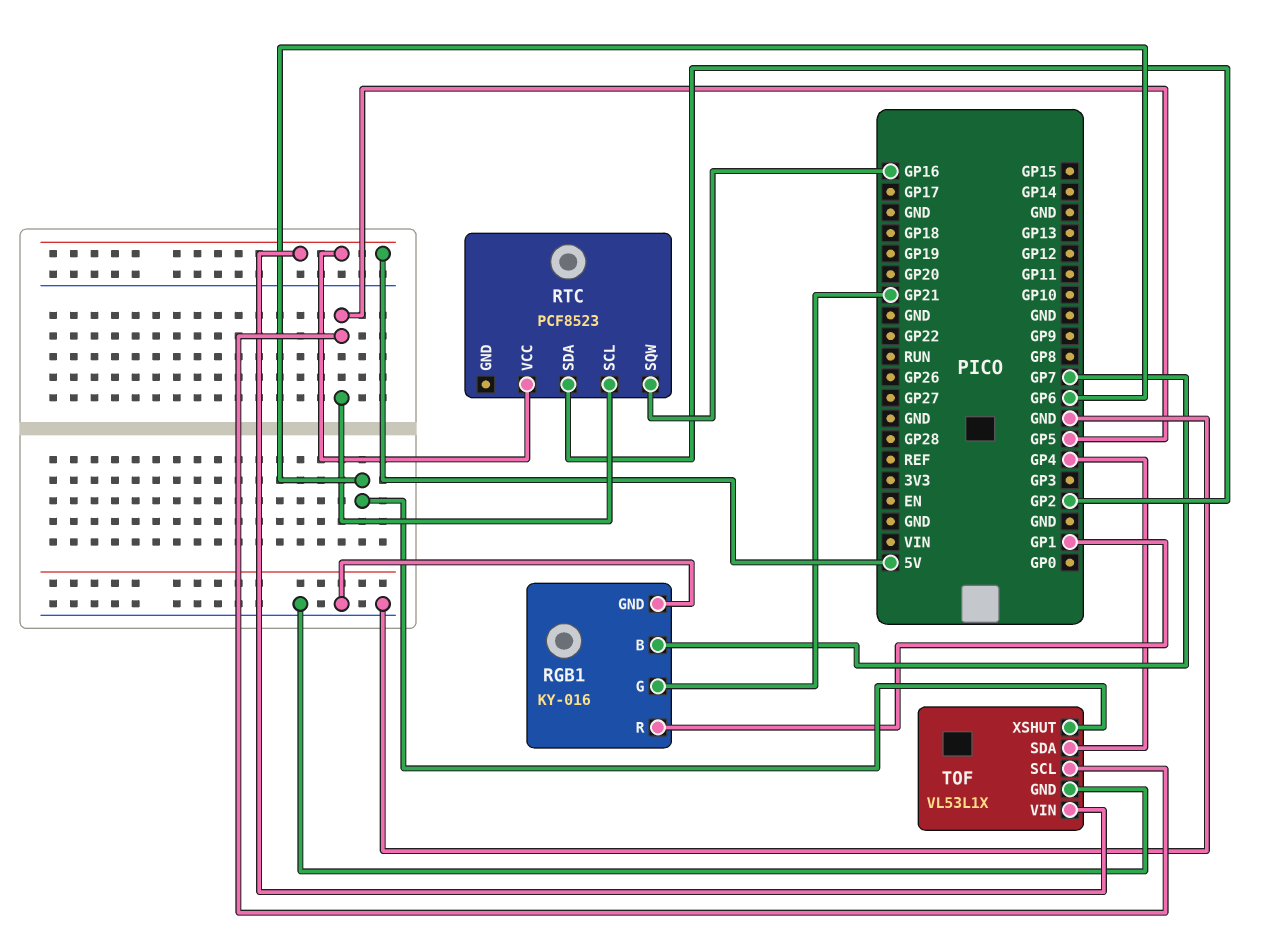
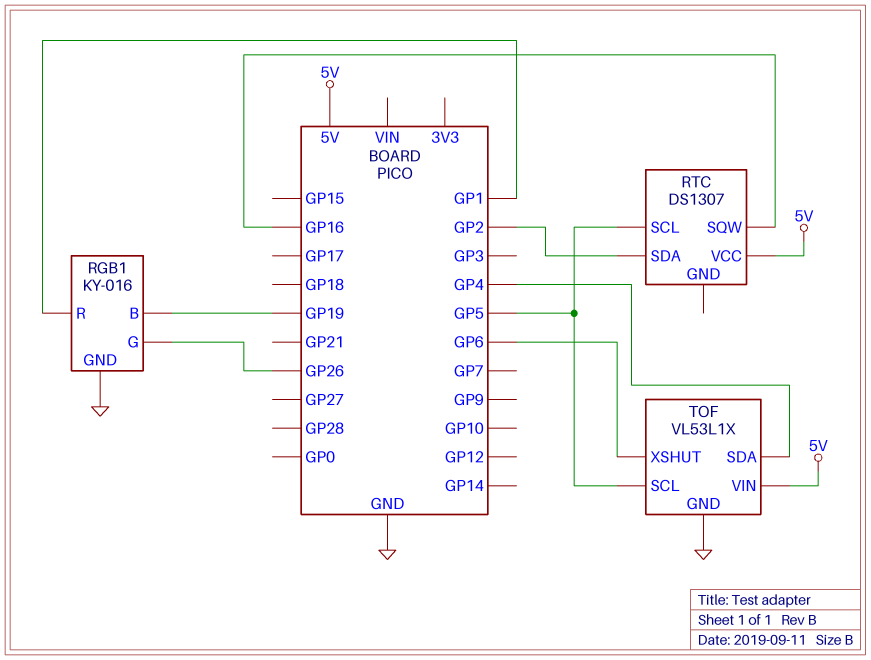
RGB1 pin B: GP7 -> GP19
RGB1 pin G: GP21 -> GP26
RTC: PCF8523 -> DS1307

